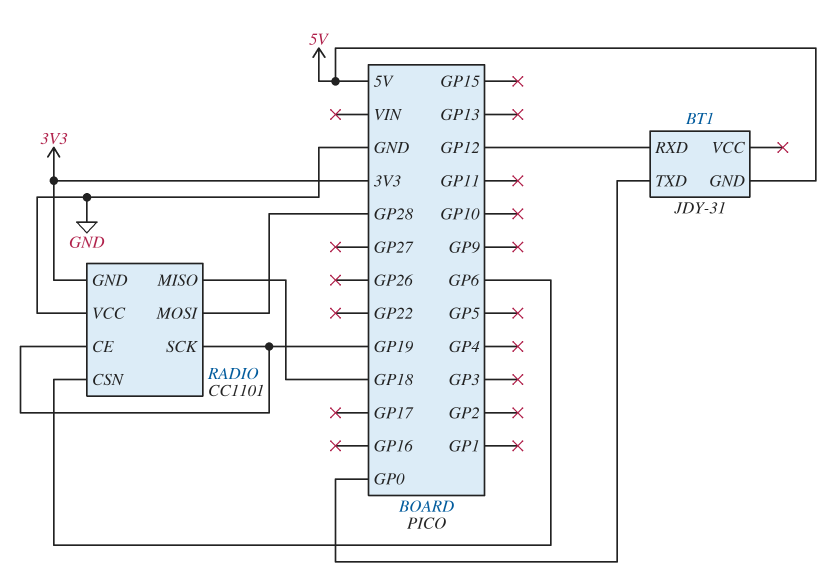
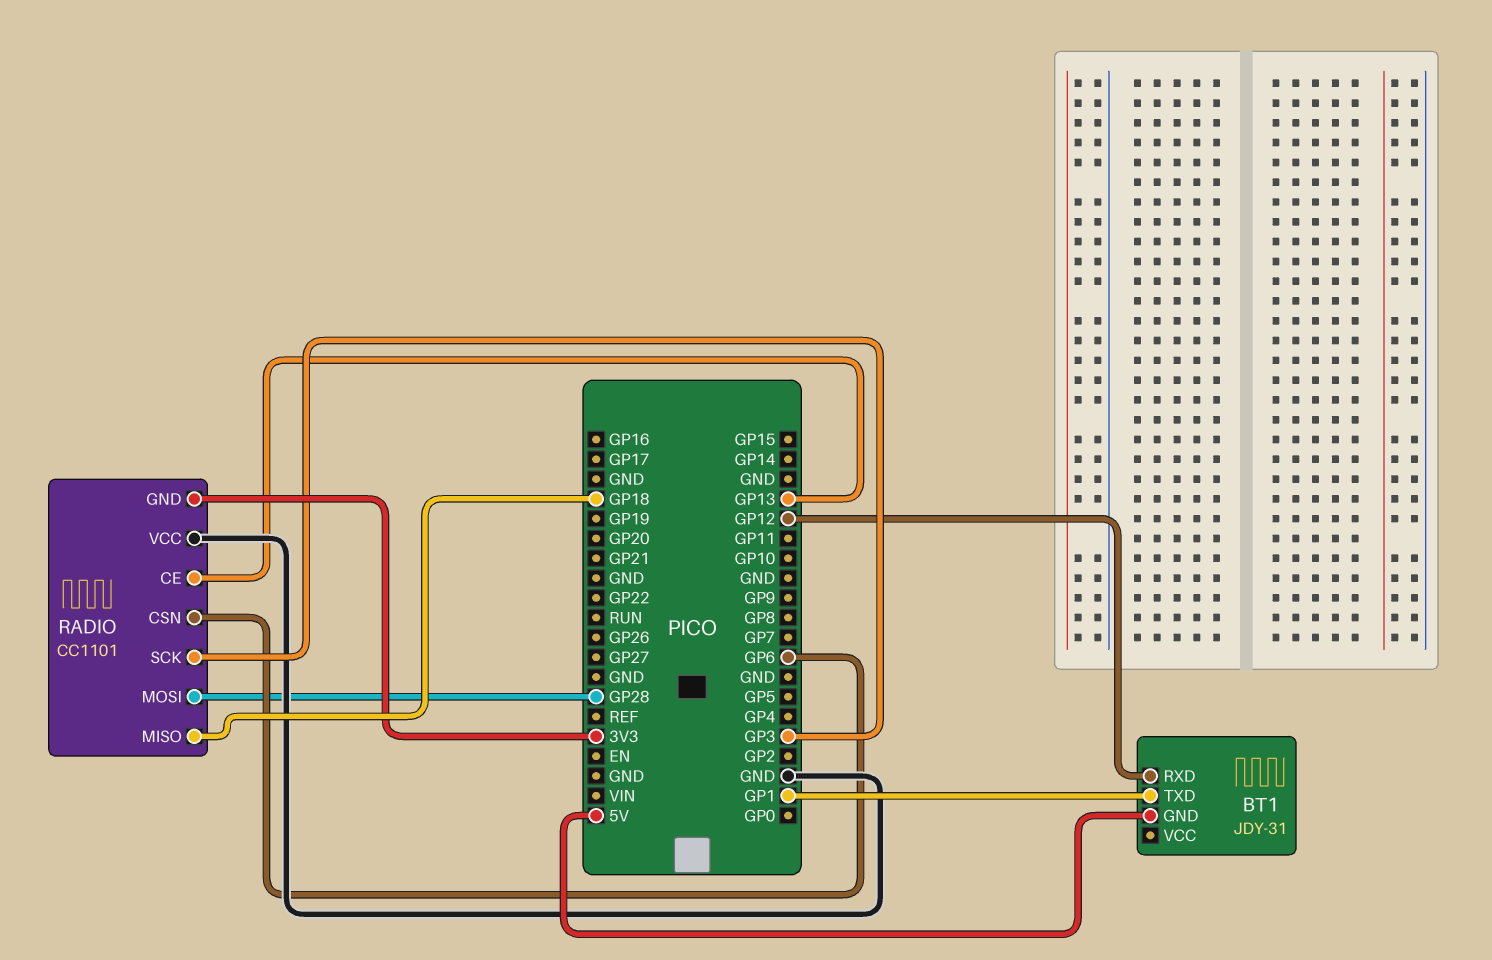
BT1 pin TXD: GP0 -> GP1
RADIO pin CE: GP19 -> GP13
RADIO pin SCK: GP19 -> GP3

